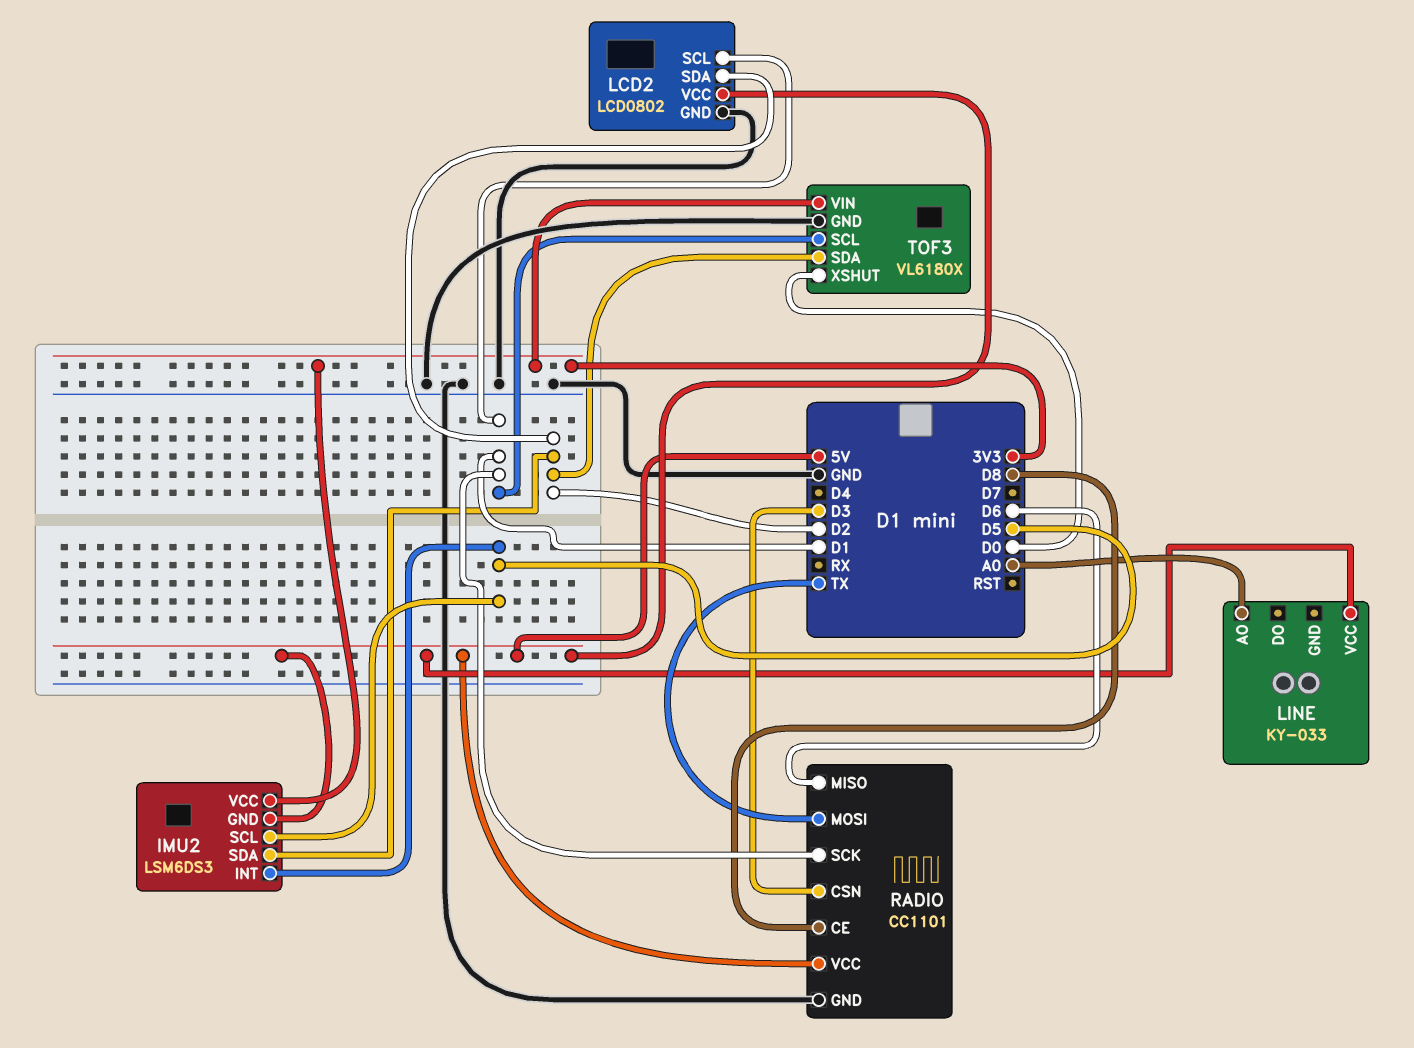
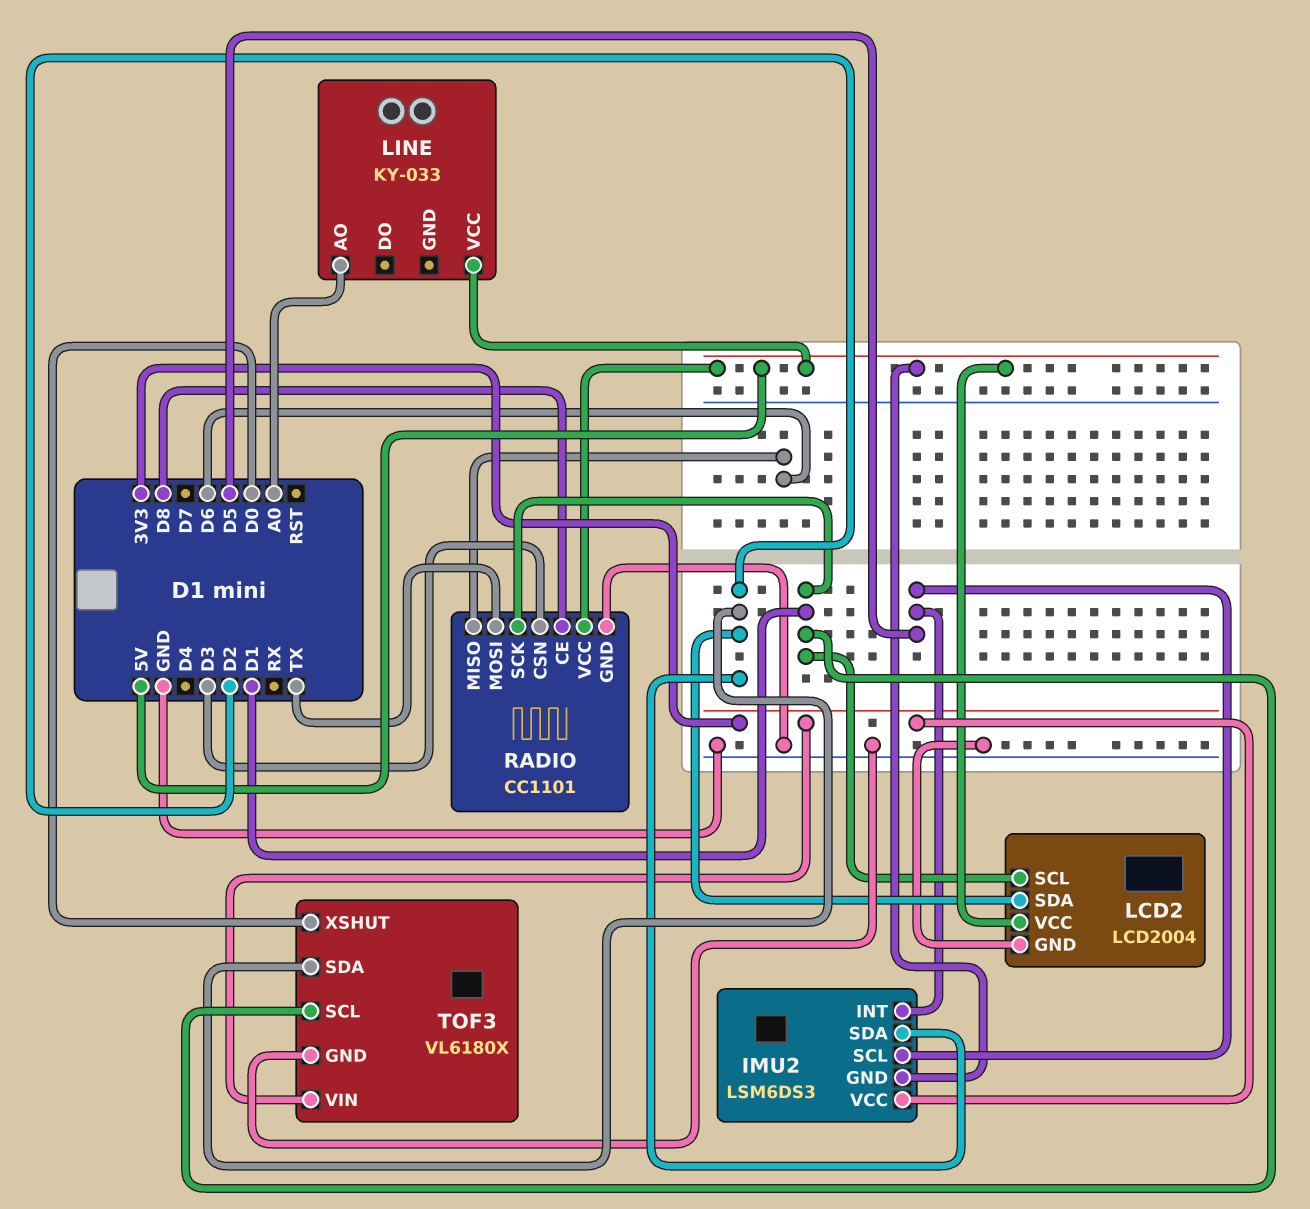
LCD2: LCD0802 -> LCD2004

